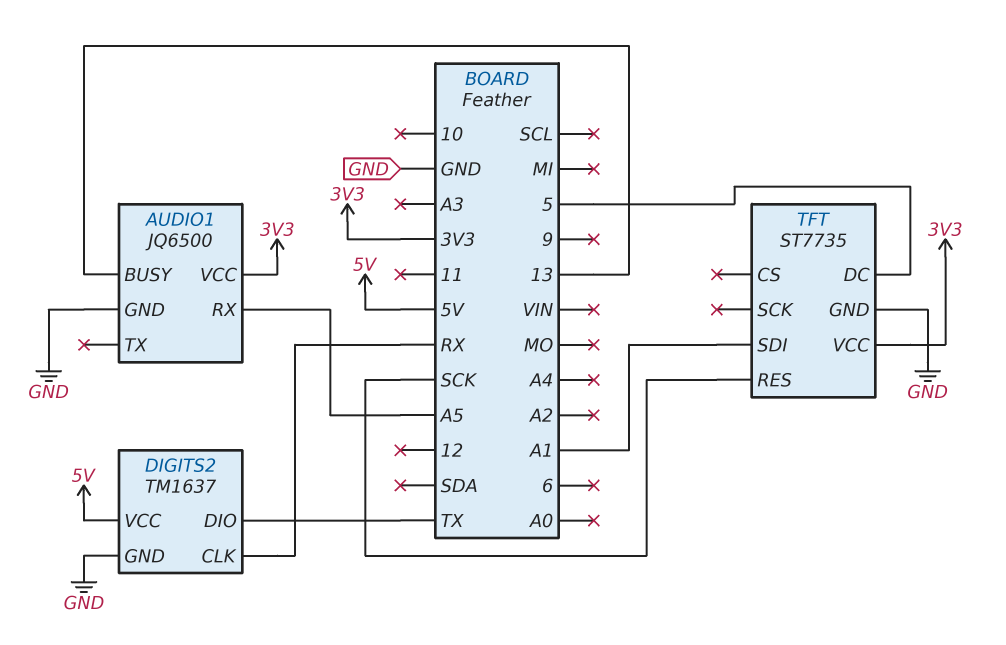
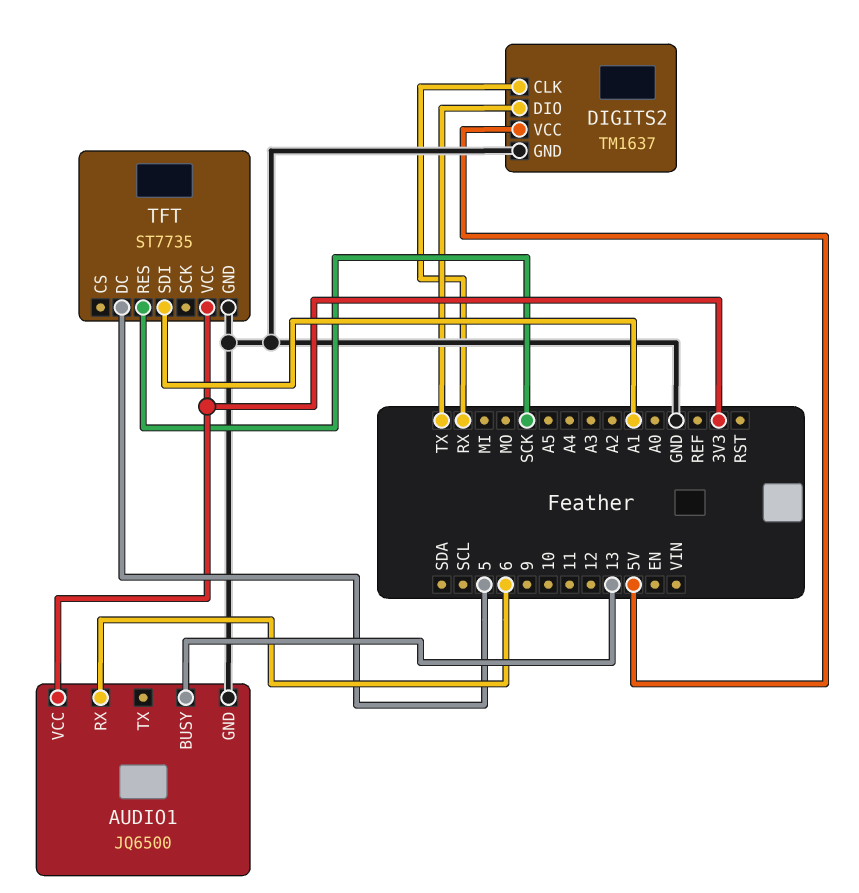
AUDIO1 pin RX: A5 -> 6

